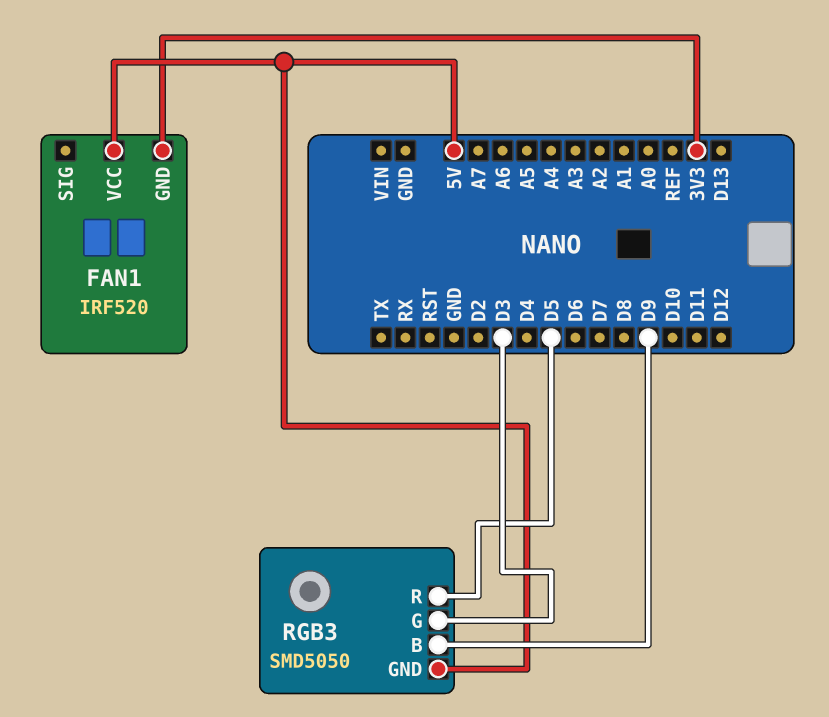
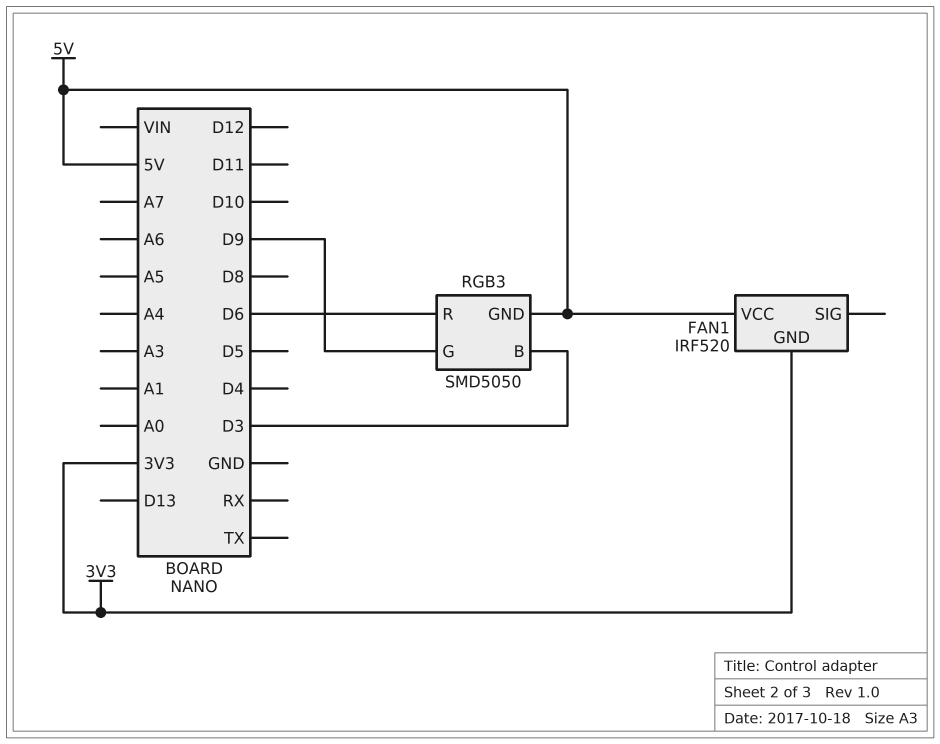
RGB3 pin B: D9 -> D3
RGB3 pin G: D3 -> D9
RGB3 pin R: D5 -> D6

